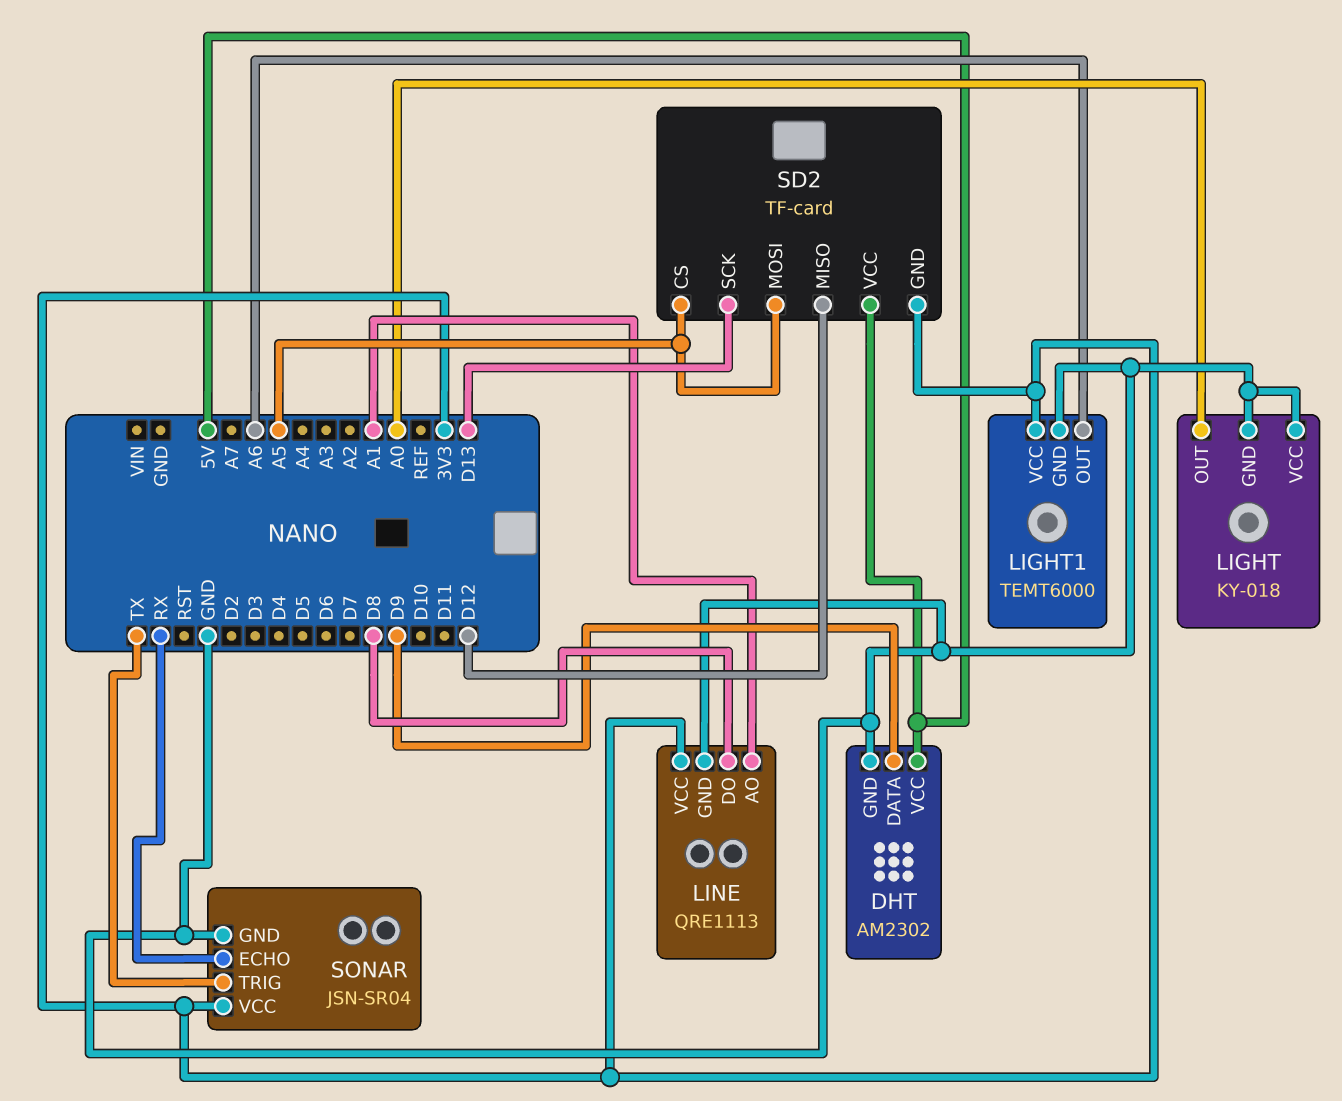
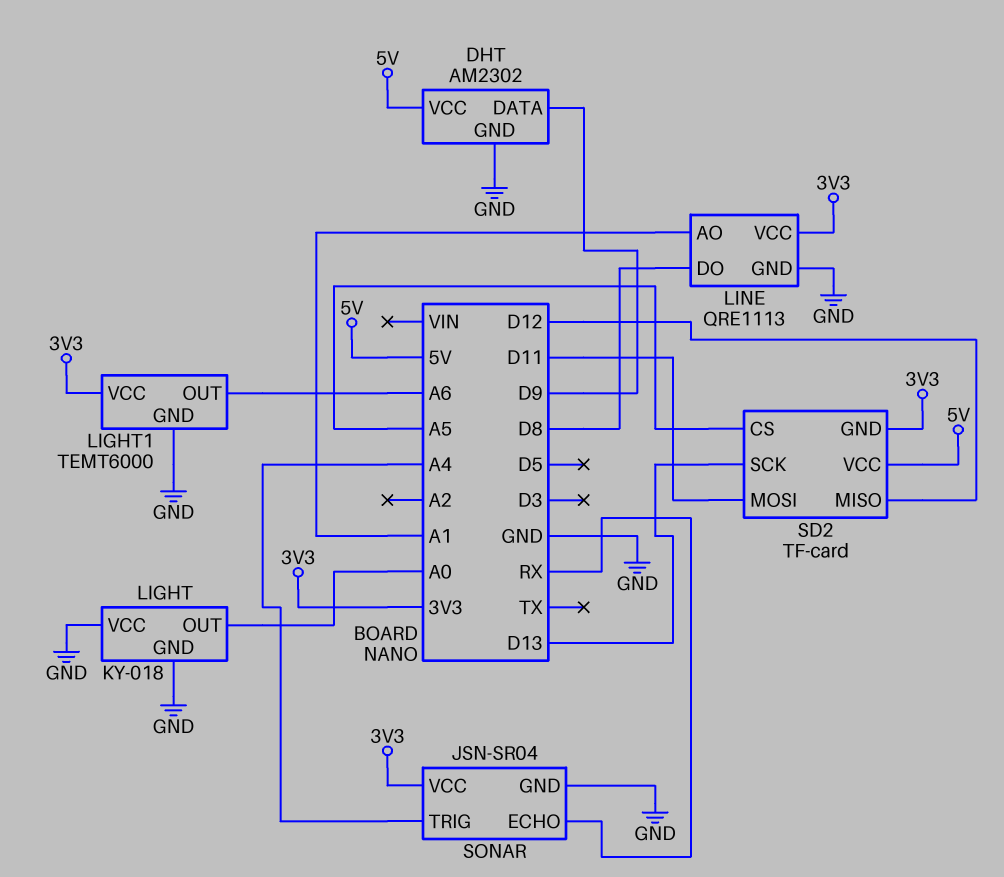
SD2 pin MOSI: A5 -> D11
SONAR pin TRIG: TX -> A4

